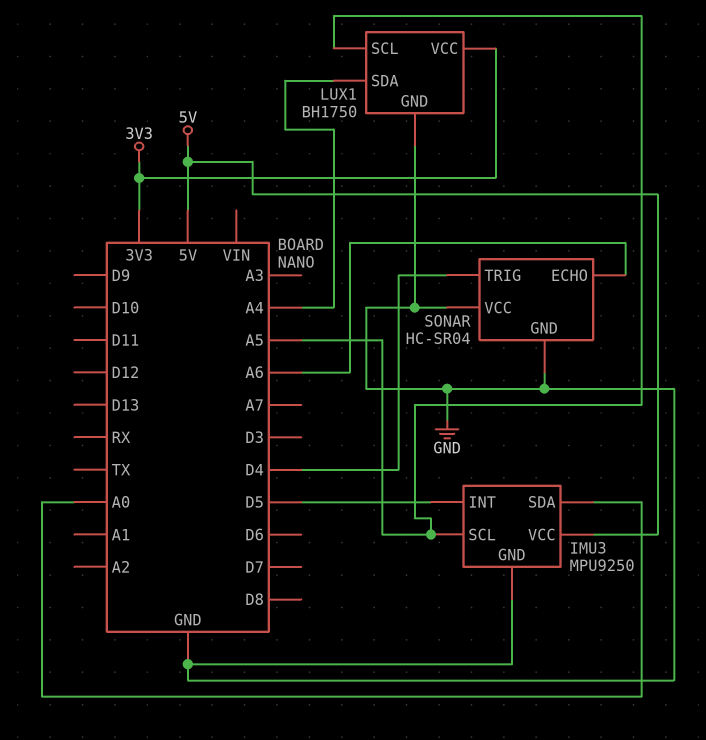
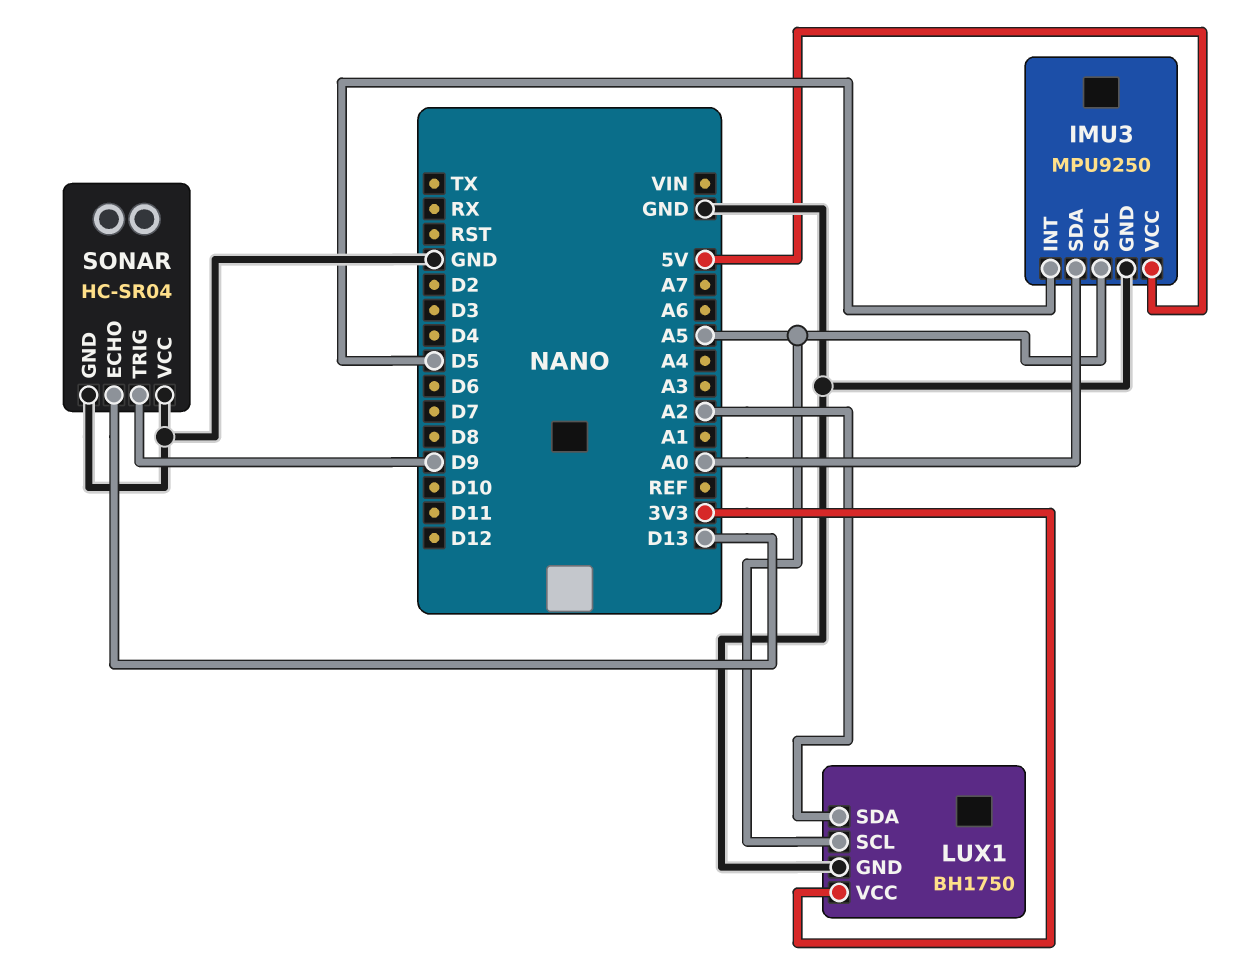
LUX1 pin SDA: A4 -> A2
SONAR pin ECHO: A6 -> D13
SONAR pin TRIG: D4 -> D9

